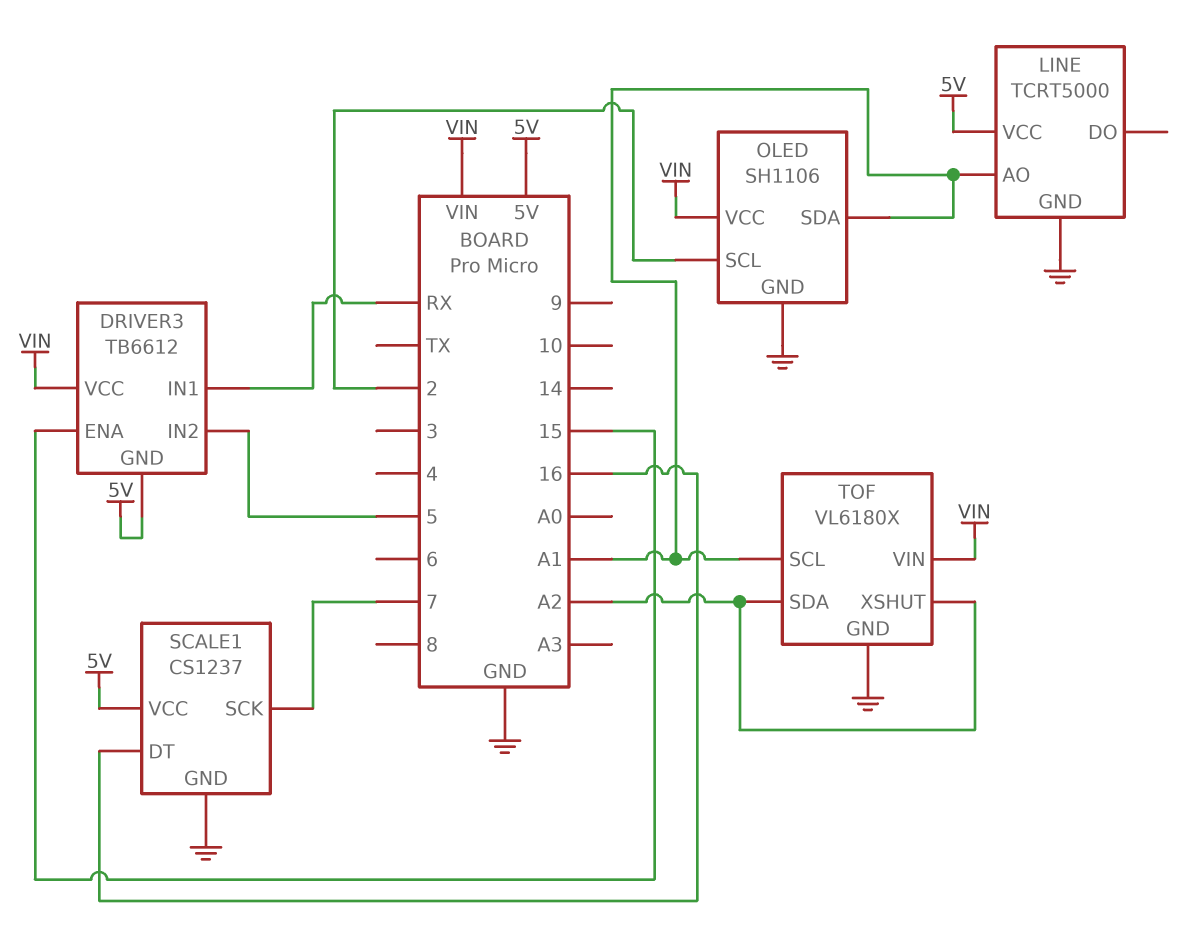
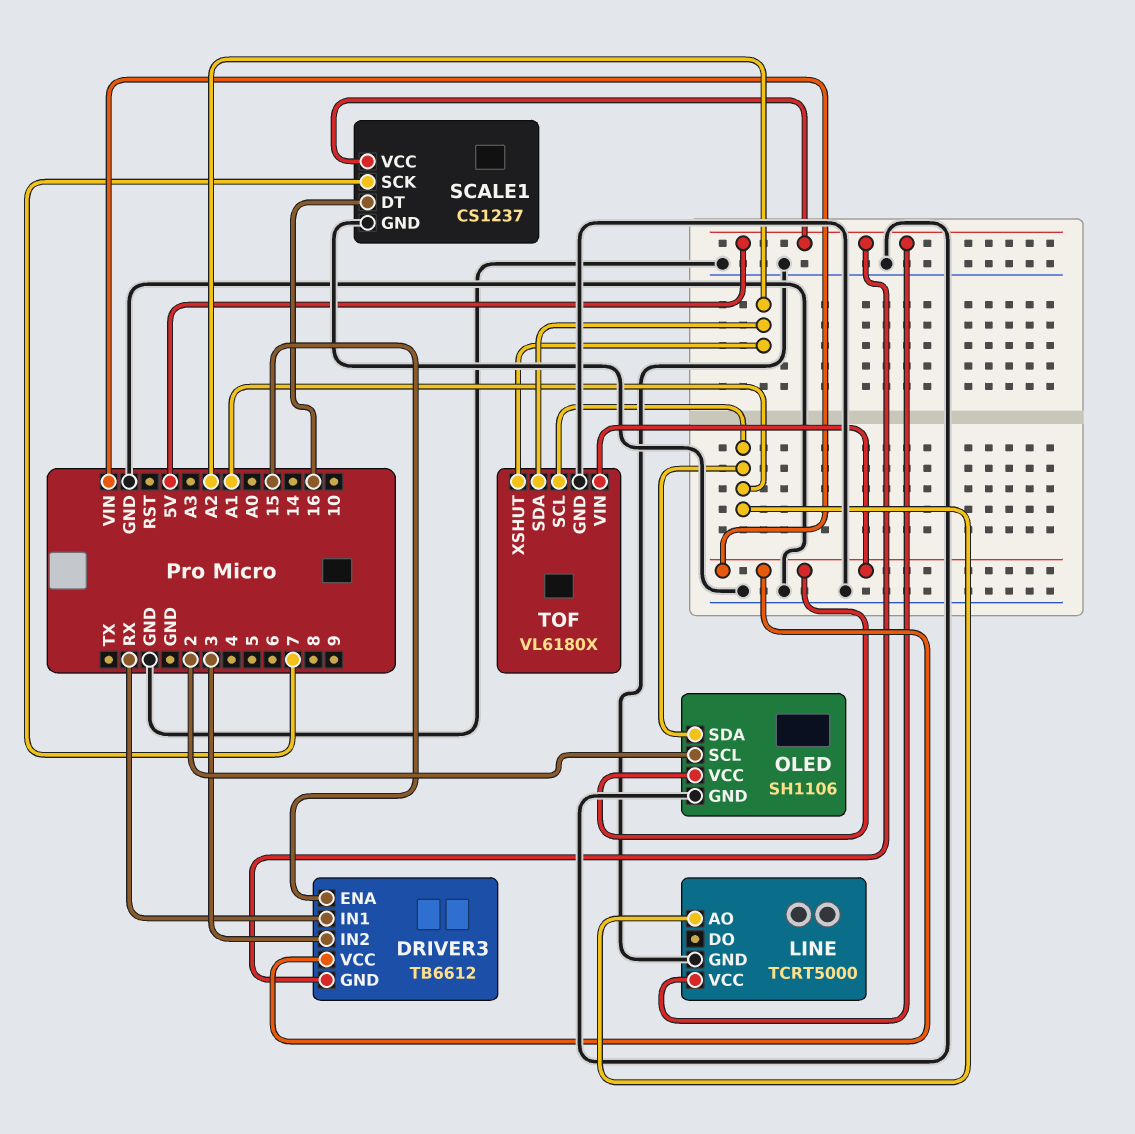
DRIVER3 pin IN2: 5 -> 3

